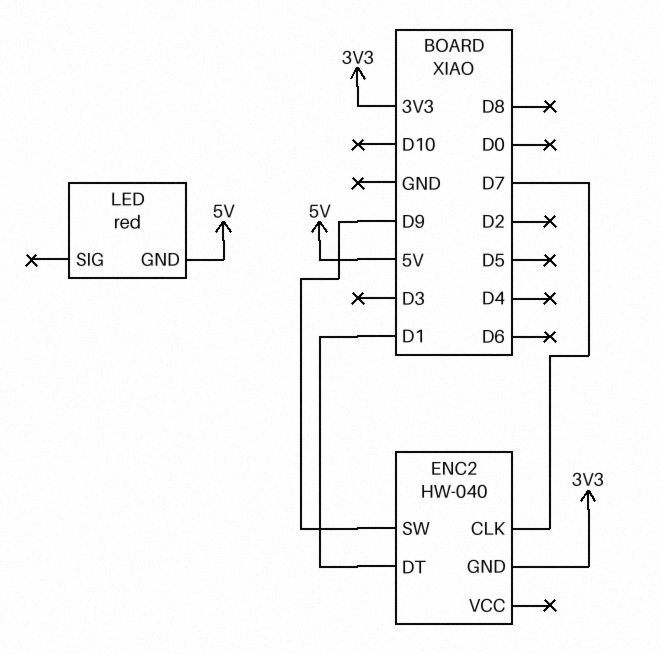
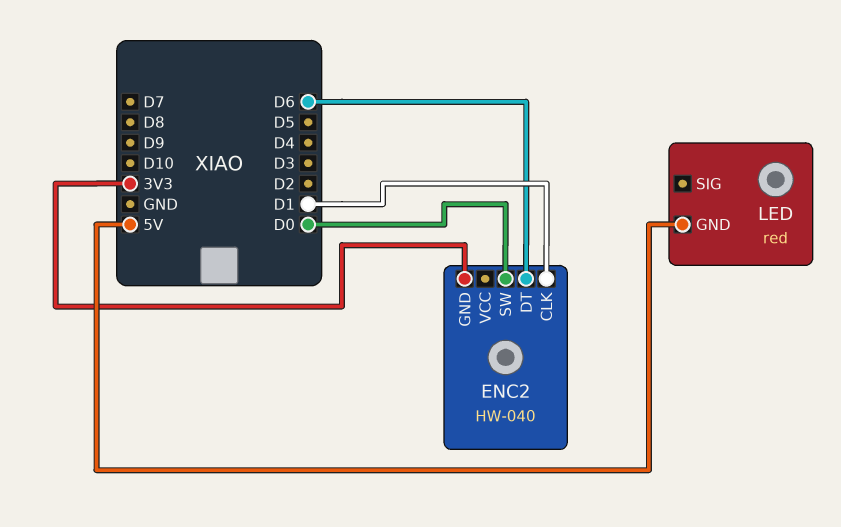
ENC2 pin CLK: D7 -> D1
ENC2 pin DT: D1 -> D6
ENC2 pin SW: D9 -> D0

